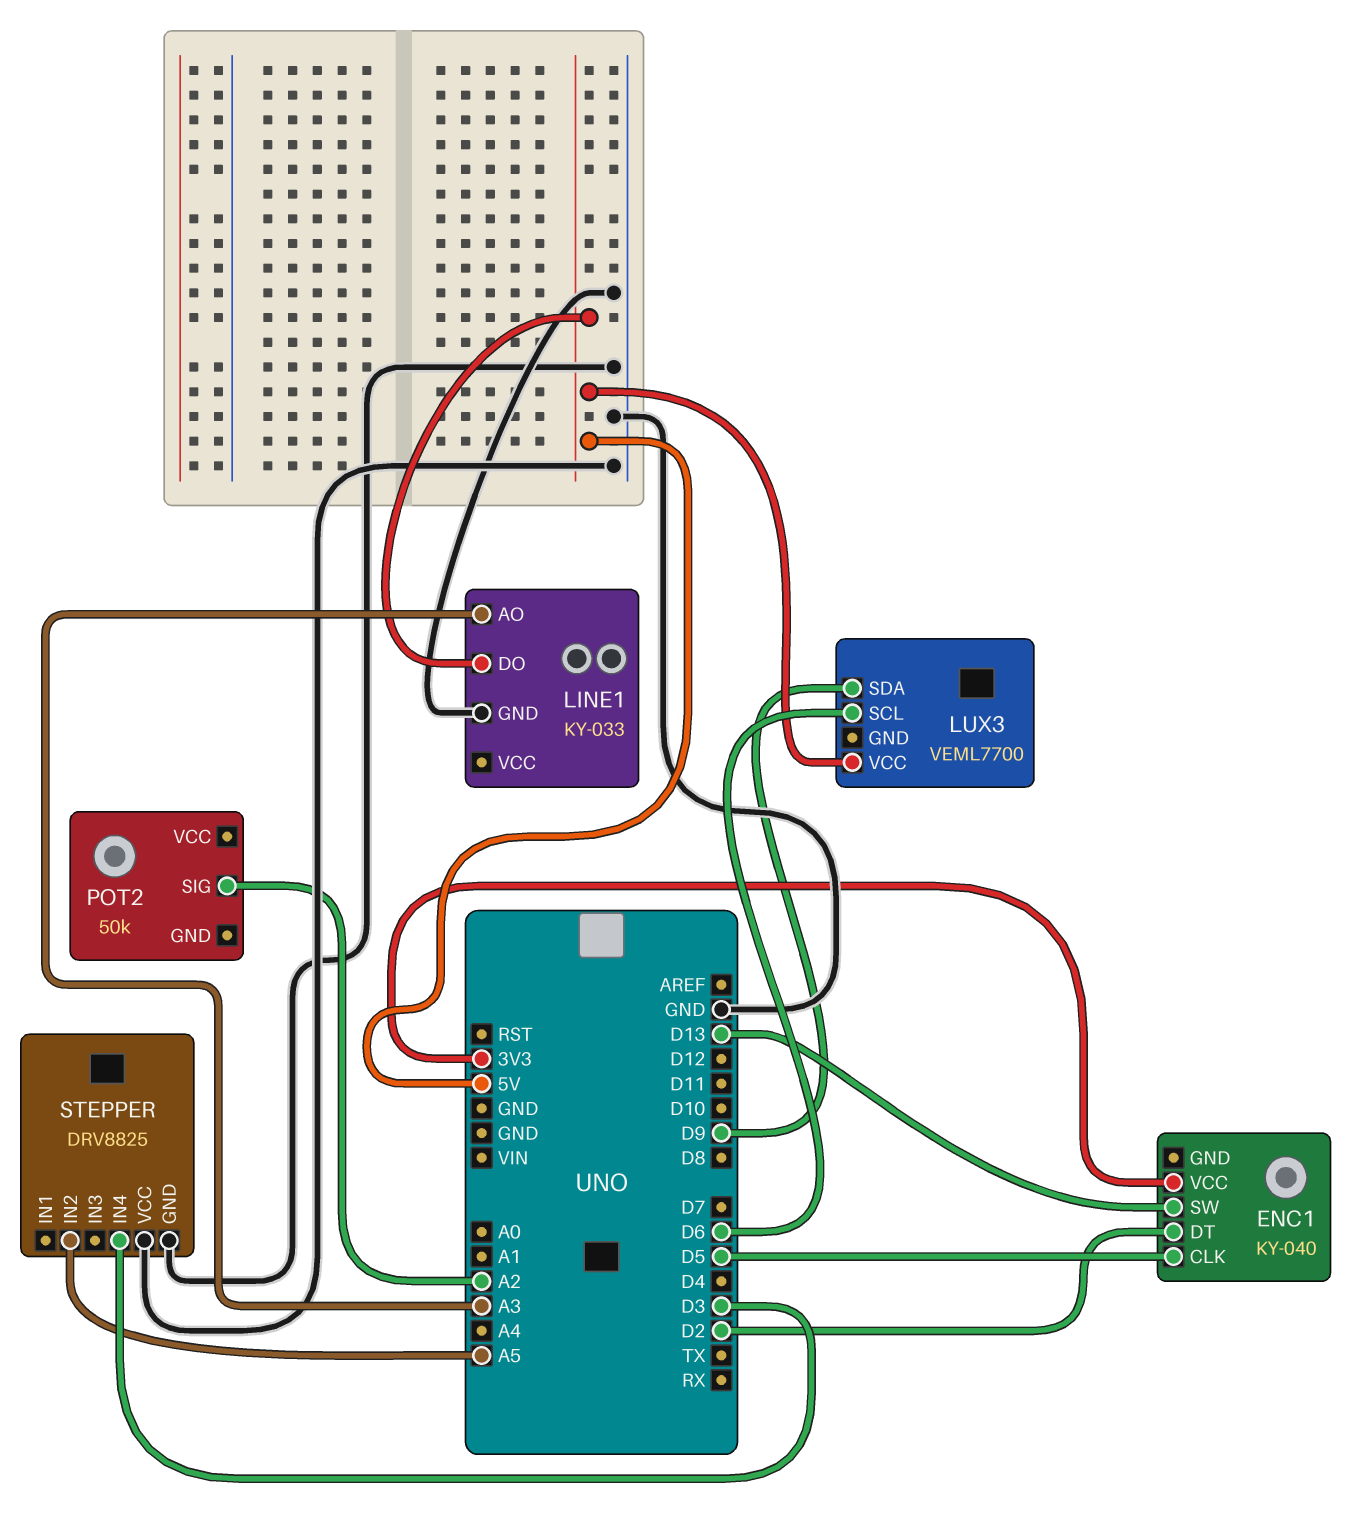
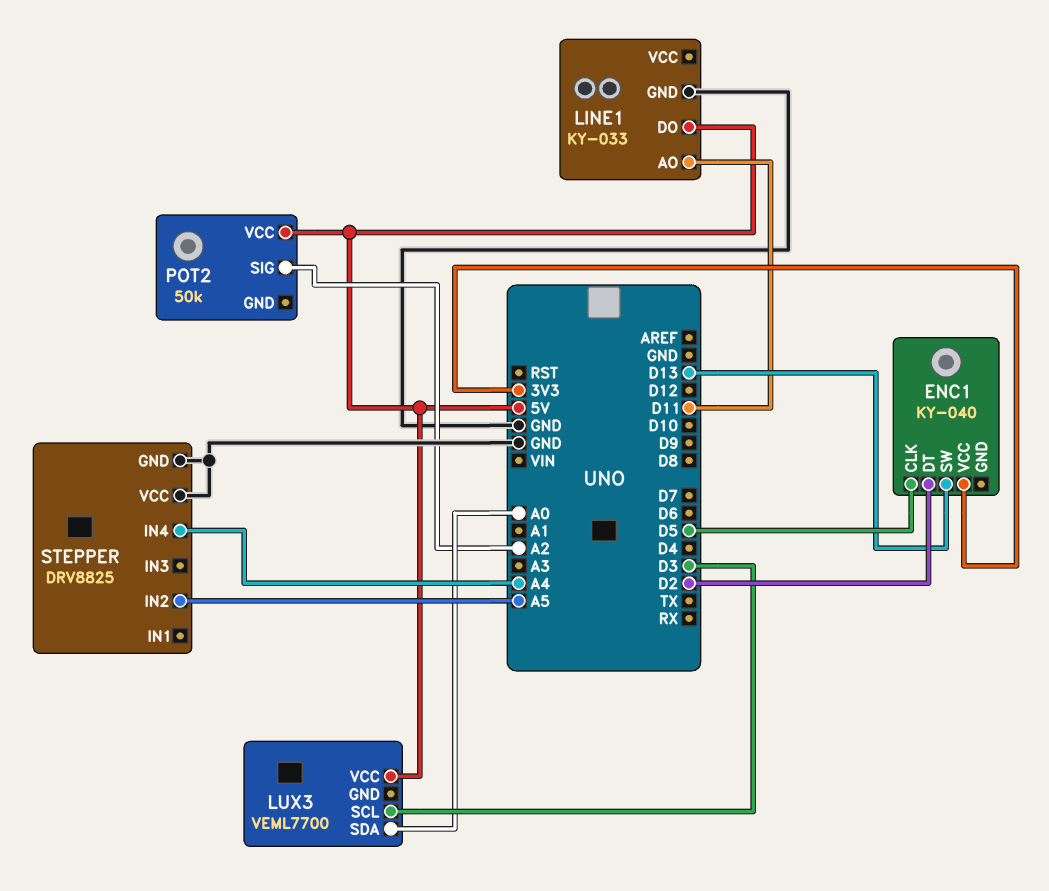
LINE1 pin AO: A3 -> D11
LUX3 pin SCL: D6 -> D3
LUX3 pin SDA: D9 -> A0
POT2 pin VCC: none -> 5V
STEPPER pin IN4: D3 -> A4

